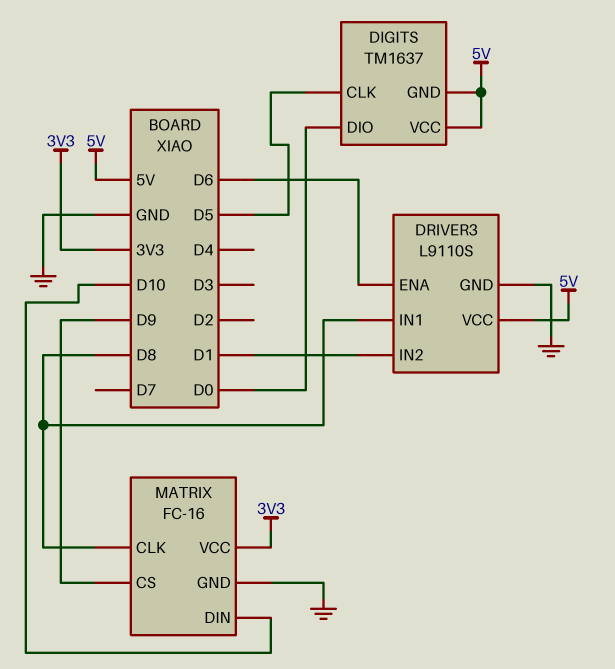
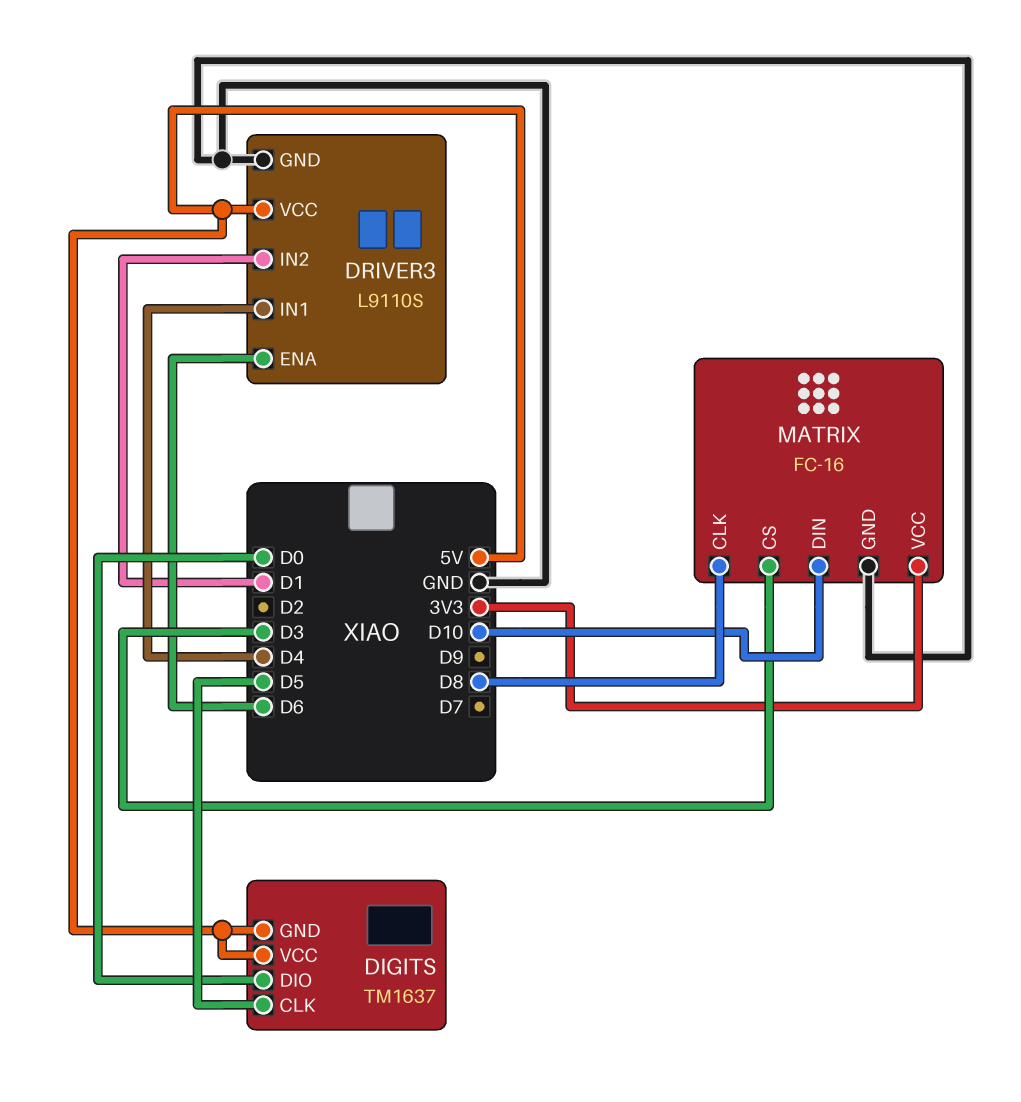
DRIVER3 pin IN1: D8 -> D4
MATRIX pin CS: D9 -> D3

